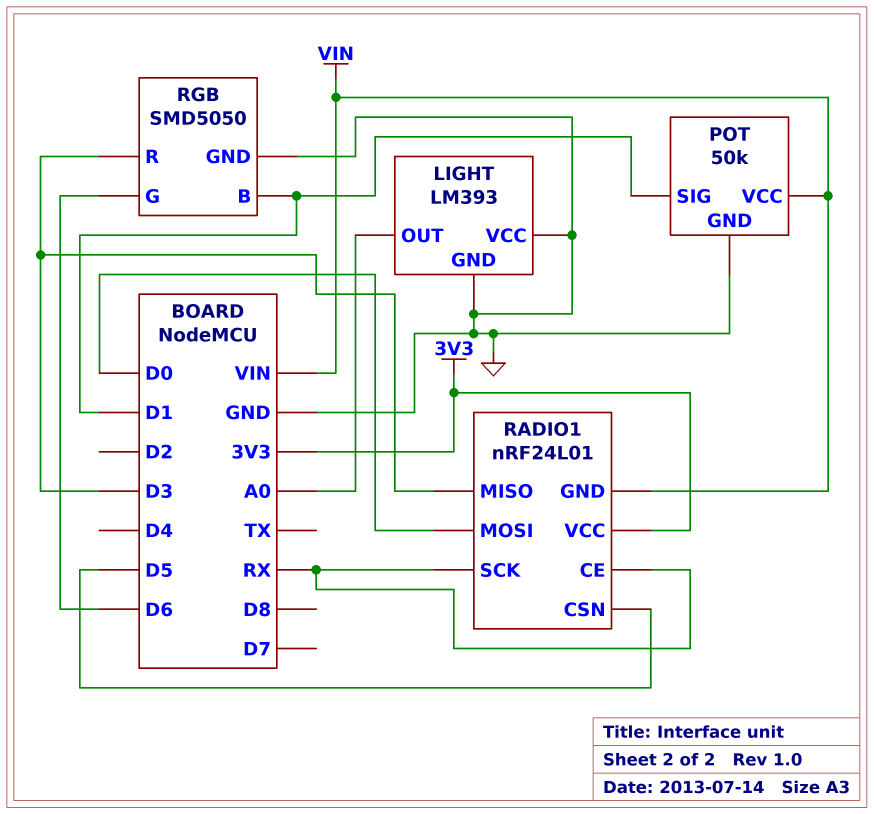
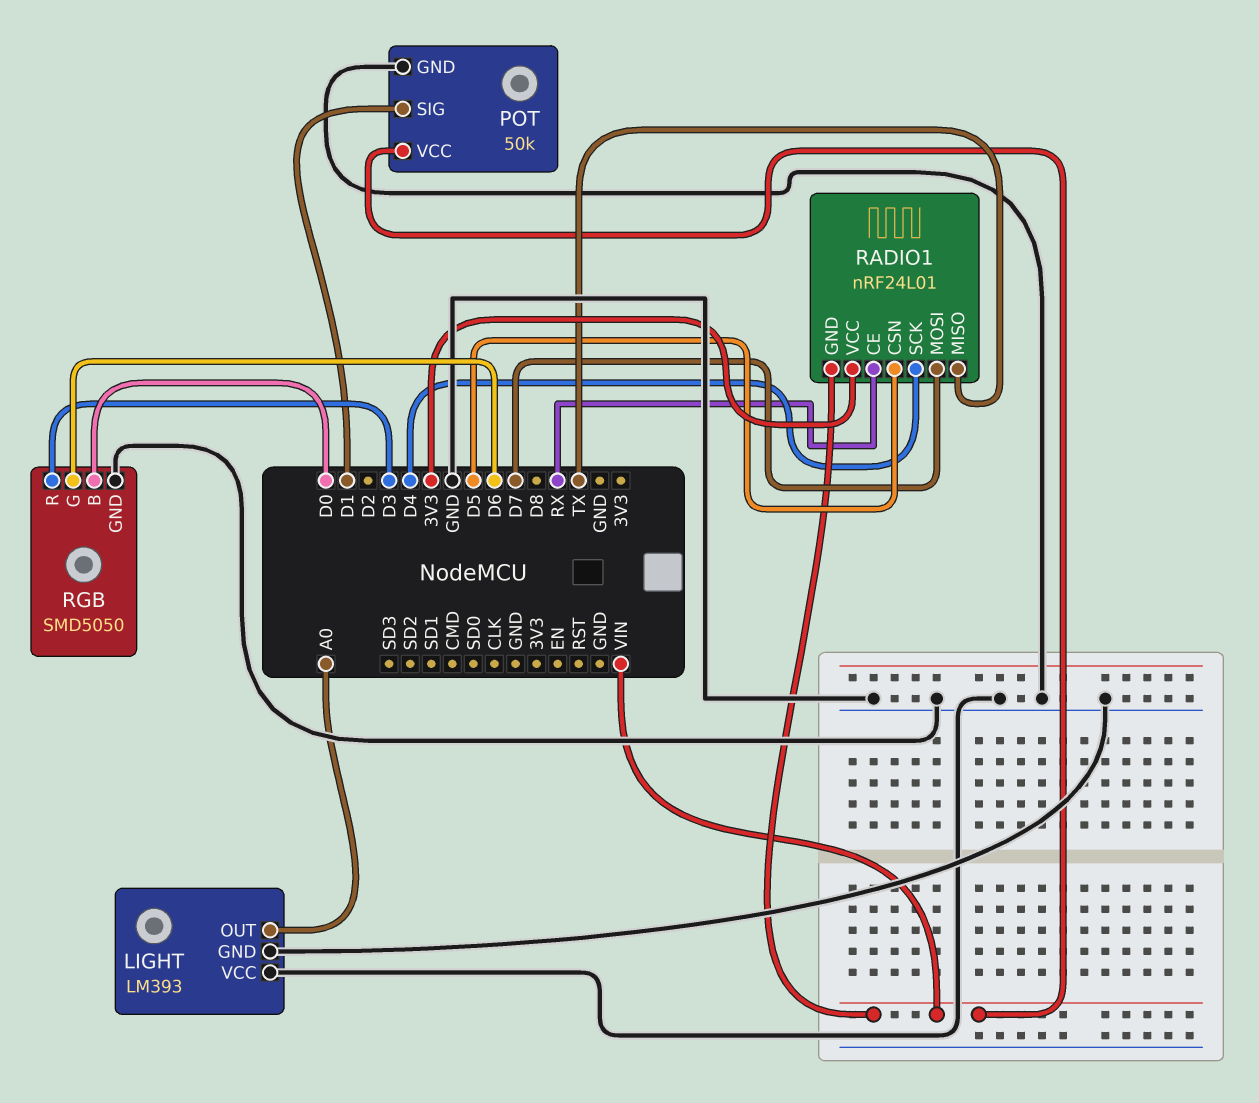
RADIO1 pin MISO: D3 -> TX
RADIO1 pin MOSI: D0 -> D7
RADIO1 pin SCK: RX -> D4
RGB pin B: D1 -> D0

